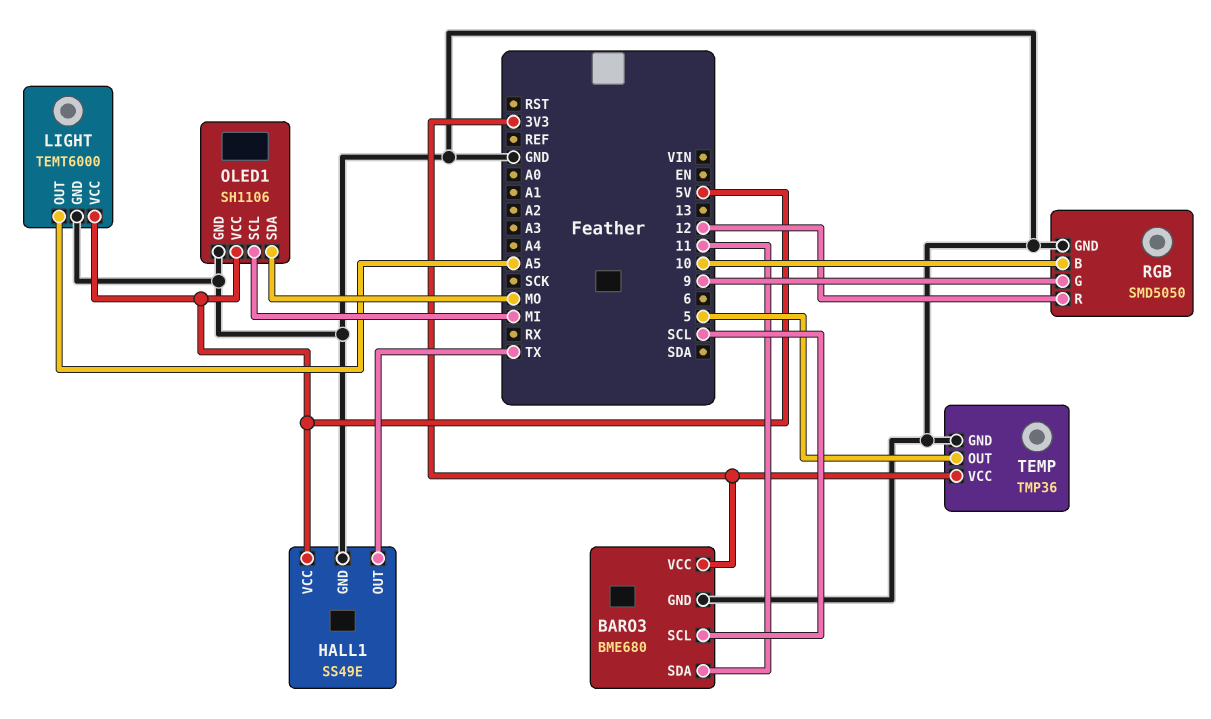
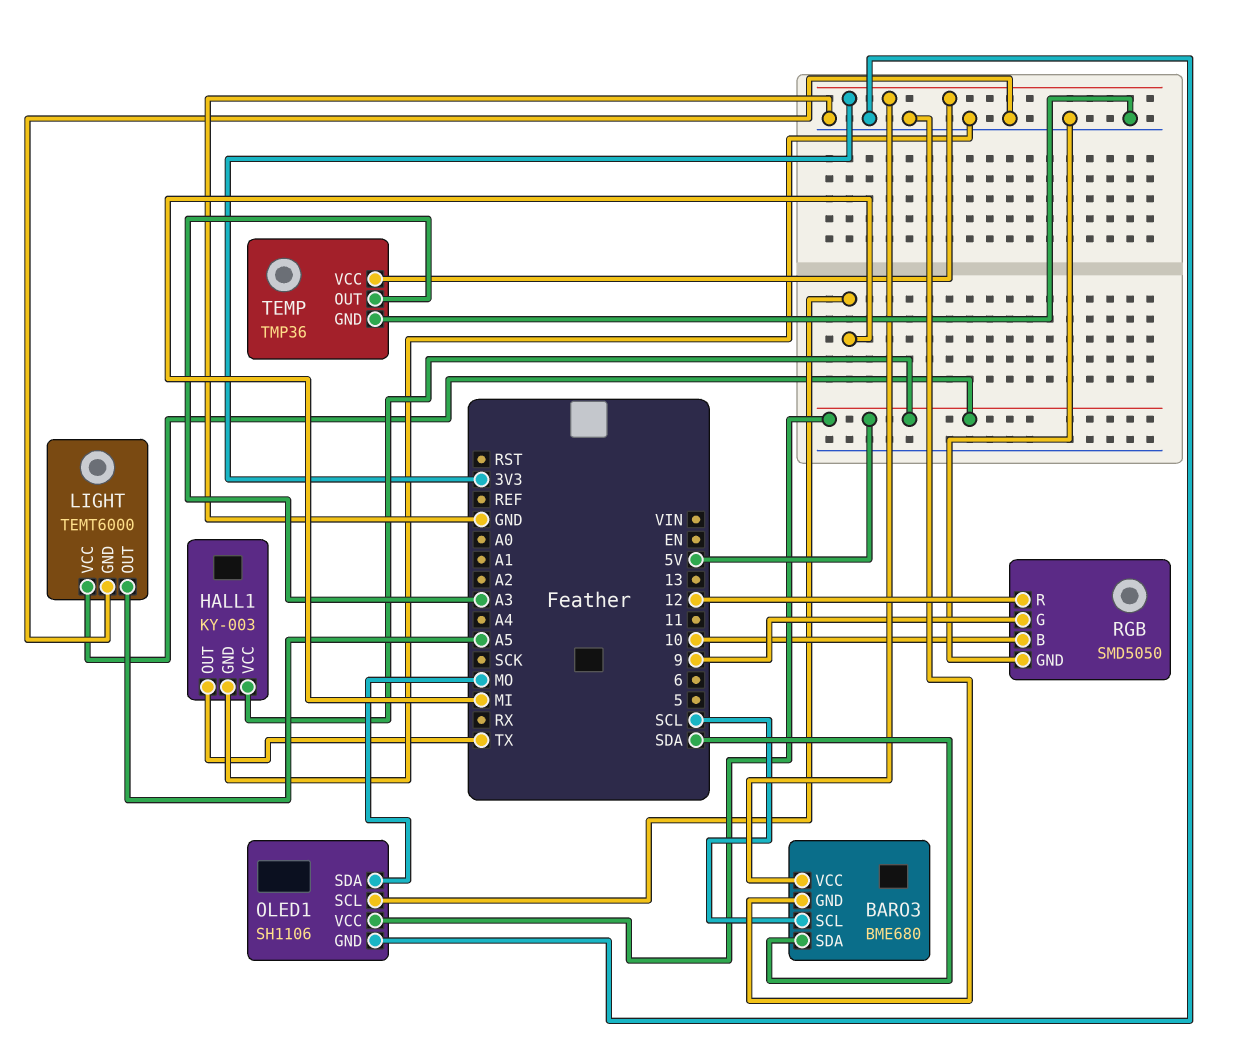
BARO3 pin SDA: 11 -> SDA
HALL1: SS49E -> KY-003
TEMP pin OUT: 5 -> A3

